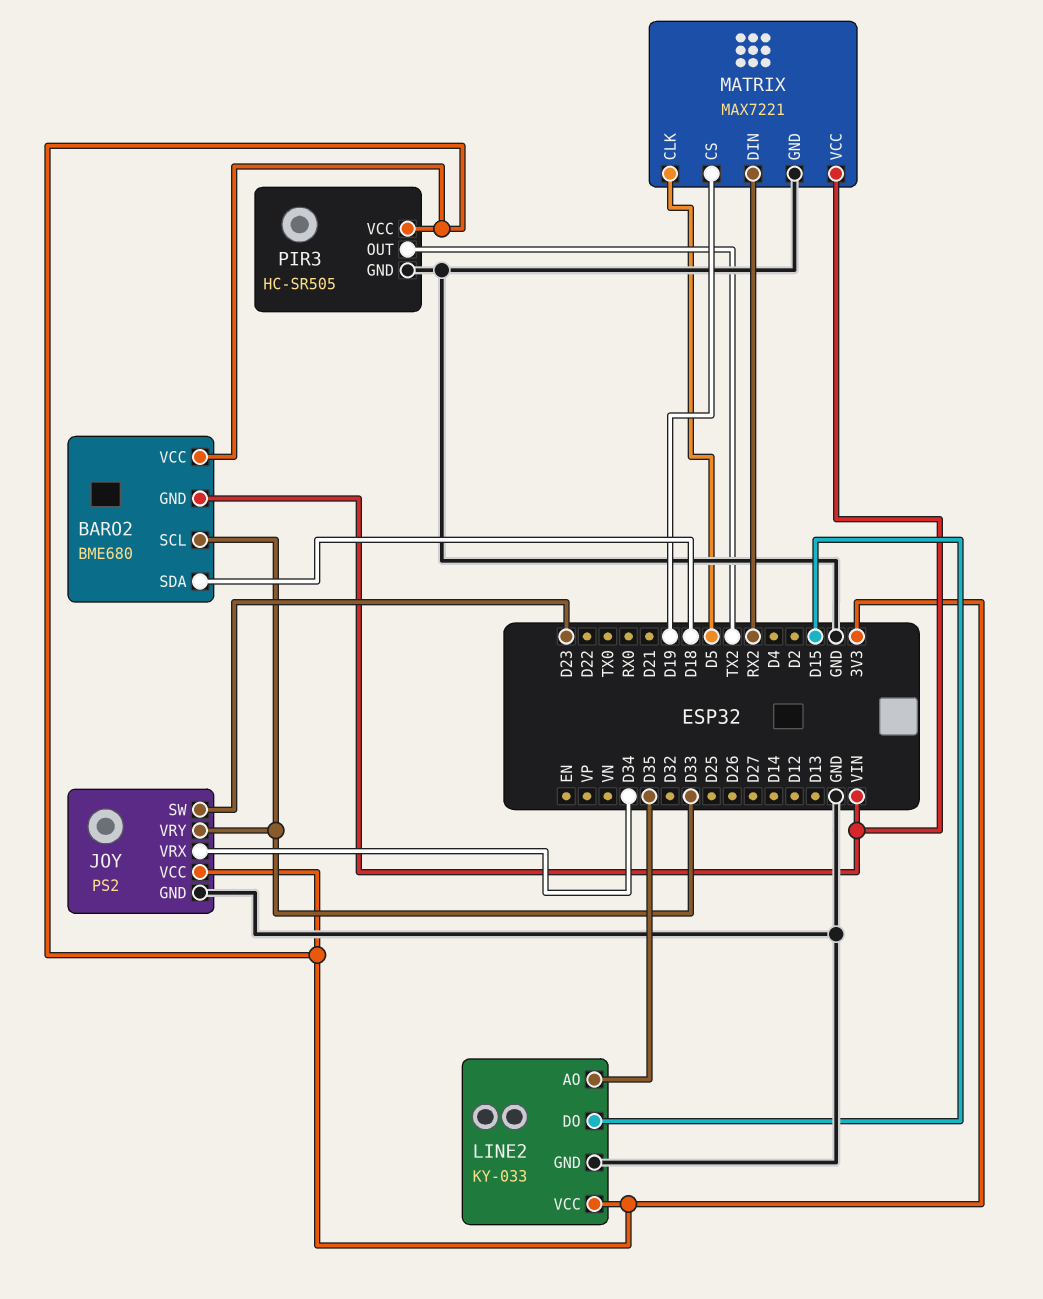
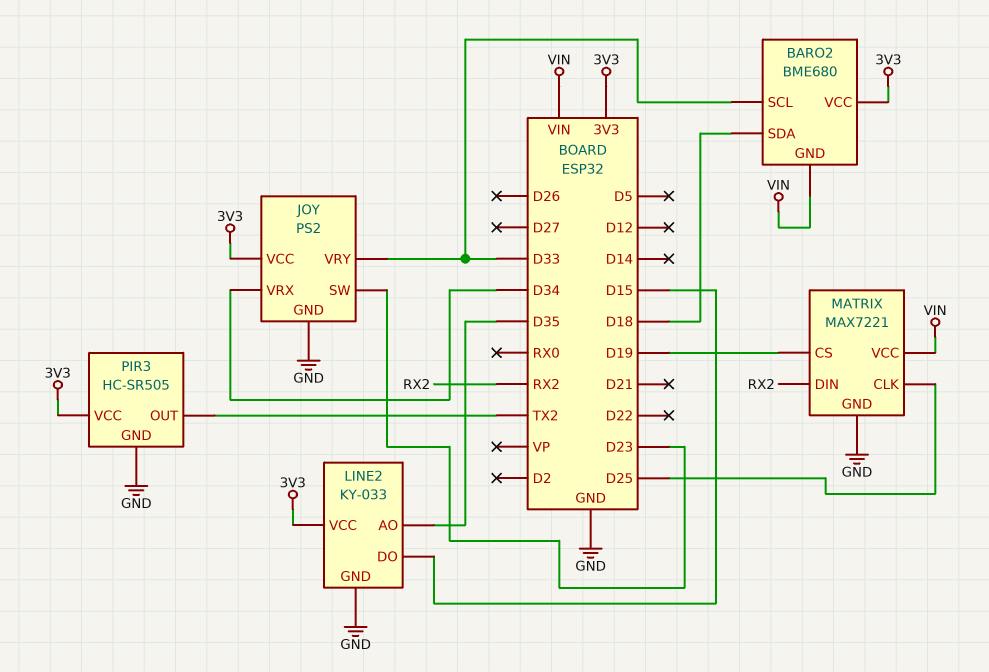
MATRIX pin CLK: D5 -> D25

